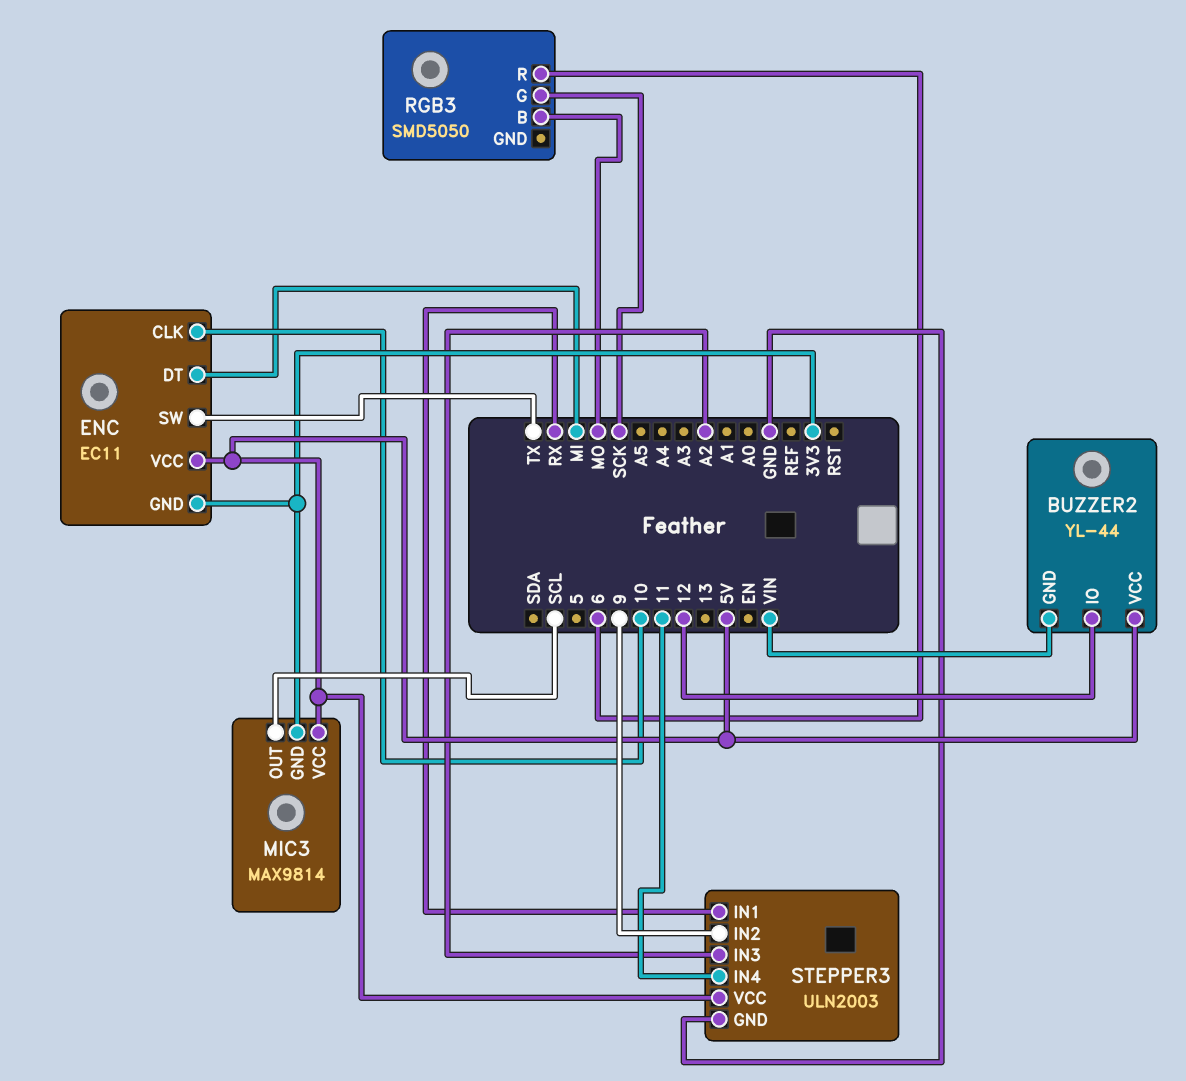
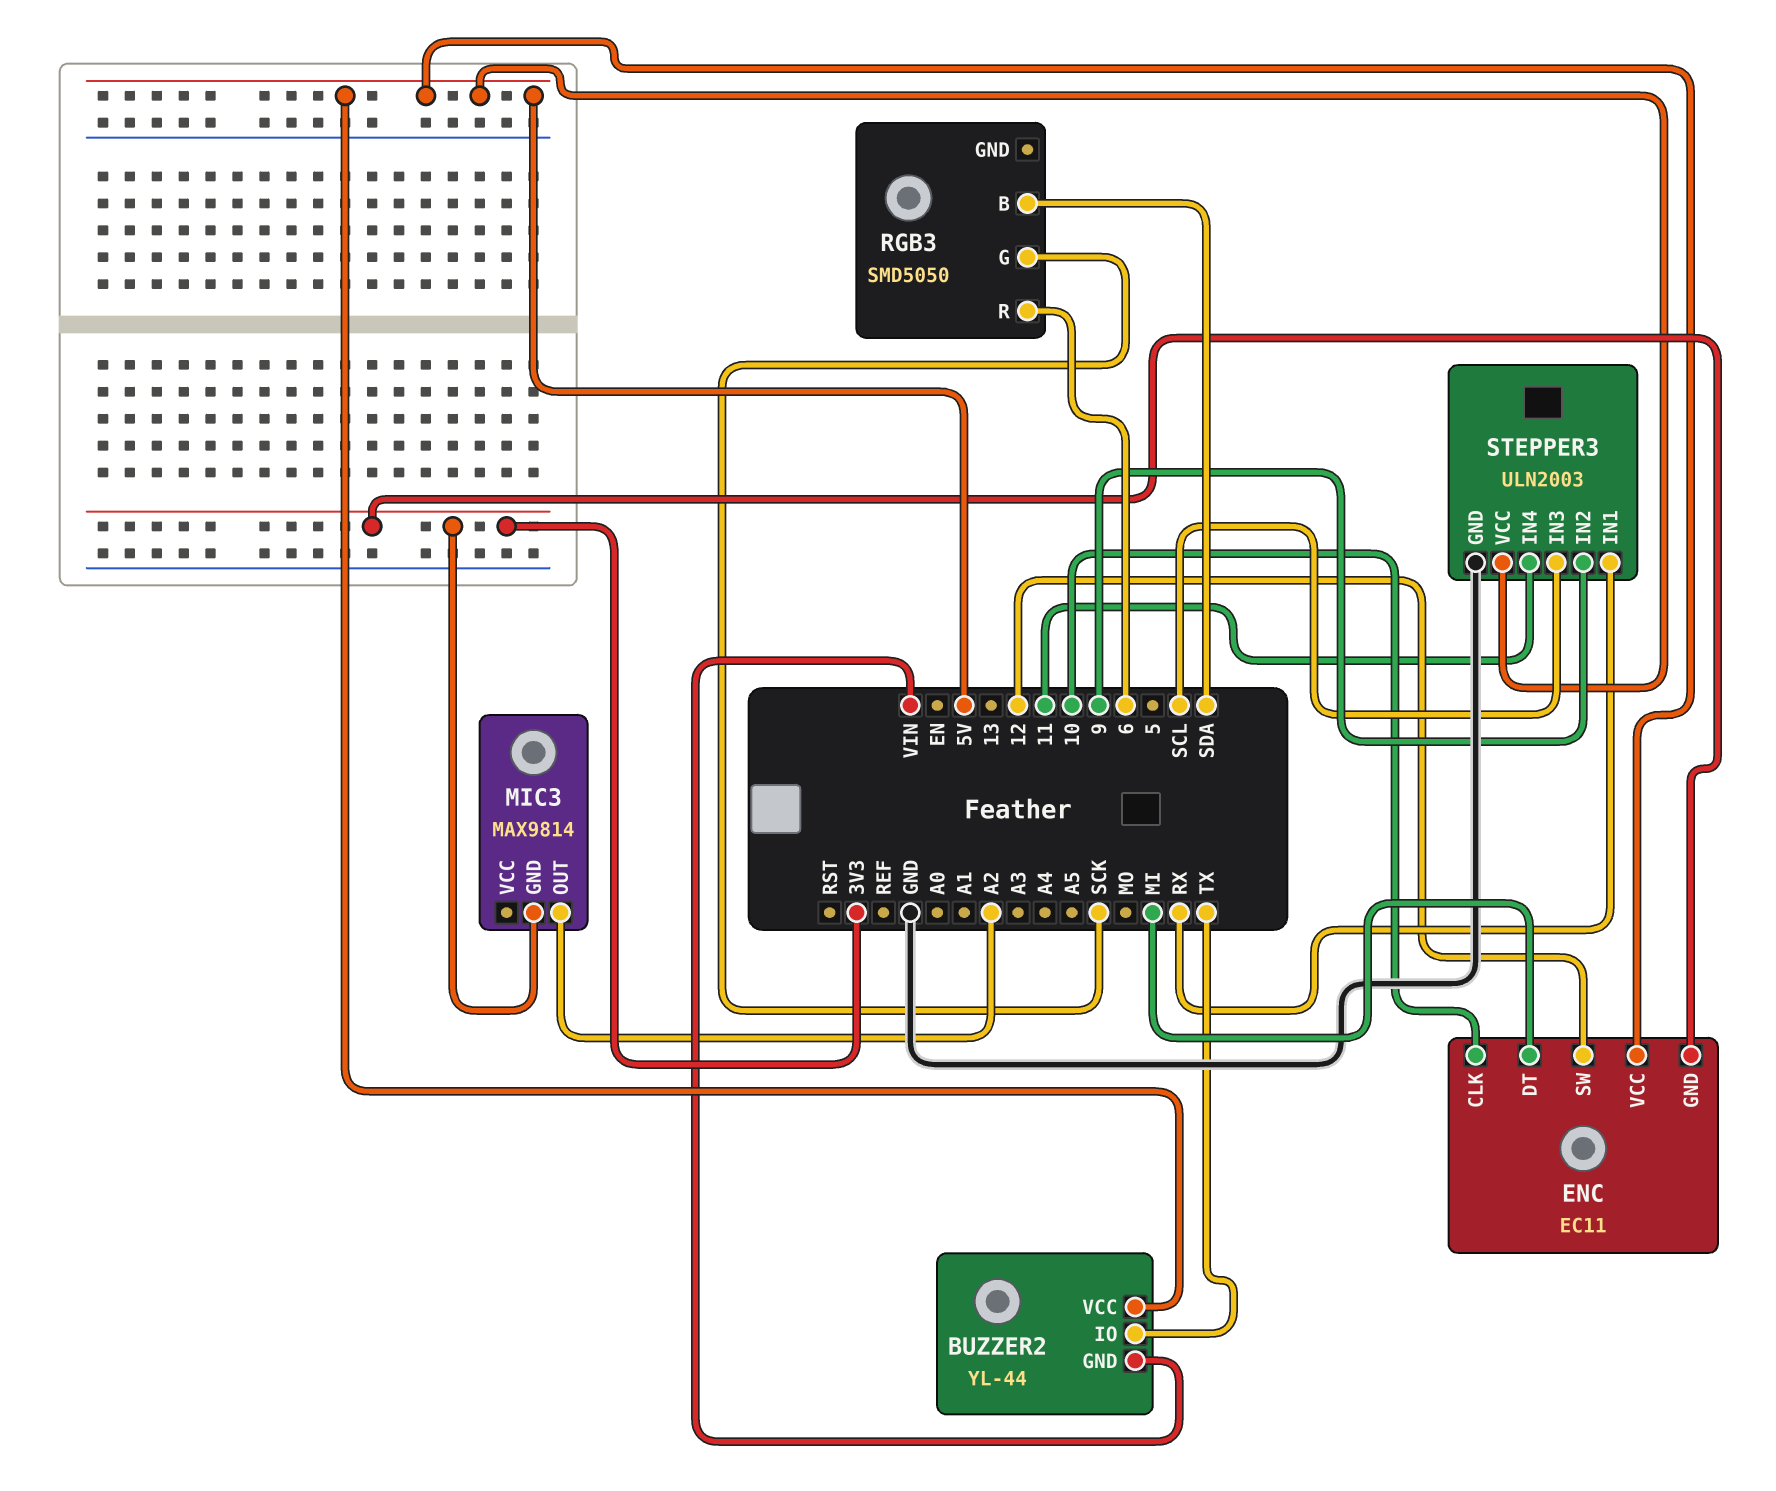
BUZZER2 pin IO: 12 -> TX
ENC pin SW: TX -> 12
MIC3 pin OUT: SCL -> A2
MIC3 pin VCC: 5V -> none
RGB3 pin B: MO -> SDA
STEPPER3 pin IN3: A2 -> SCL

